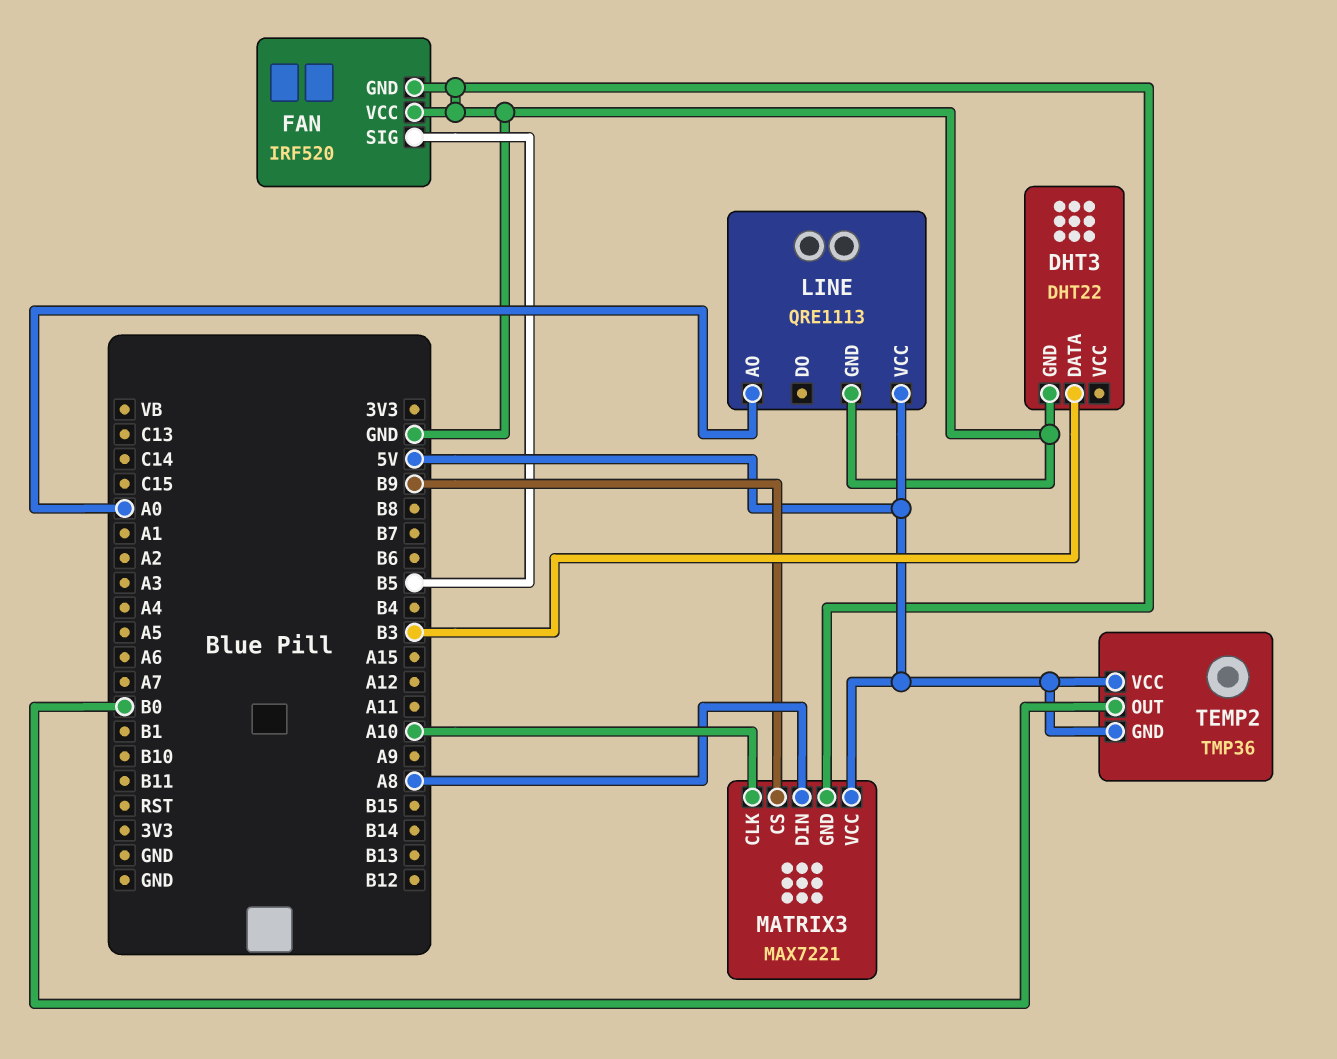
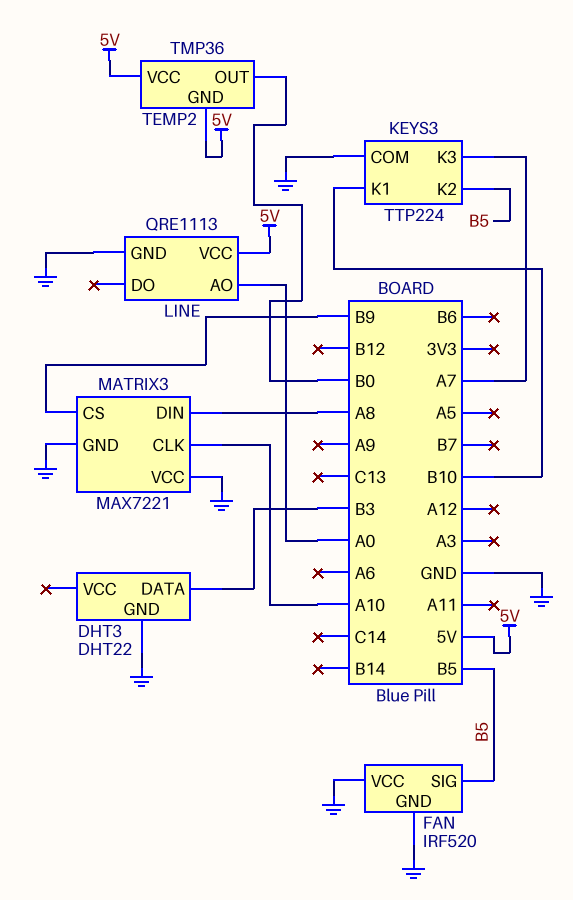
KEYS3: none -> TTP224
KEYS3 pin COM: none -> GND
KEYS3 pin K1: none -> B10
KEYS3 pin K2: none -> B5
KEYS3 pin K3: none -> A7
MATRIX3 pin VCC: 5V -> GND

